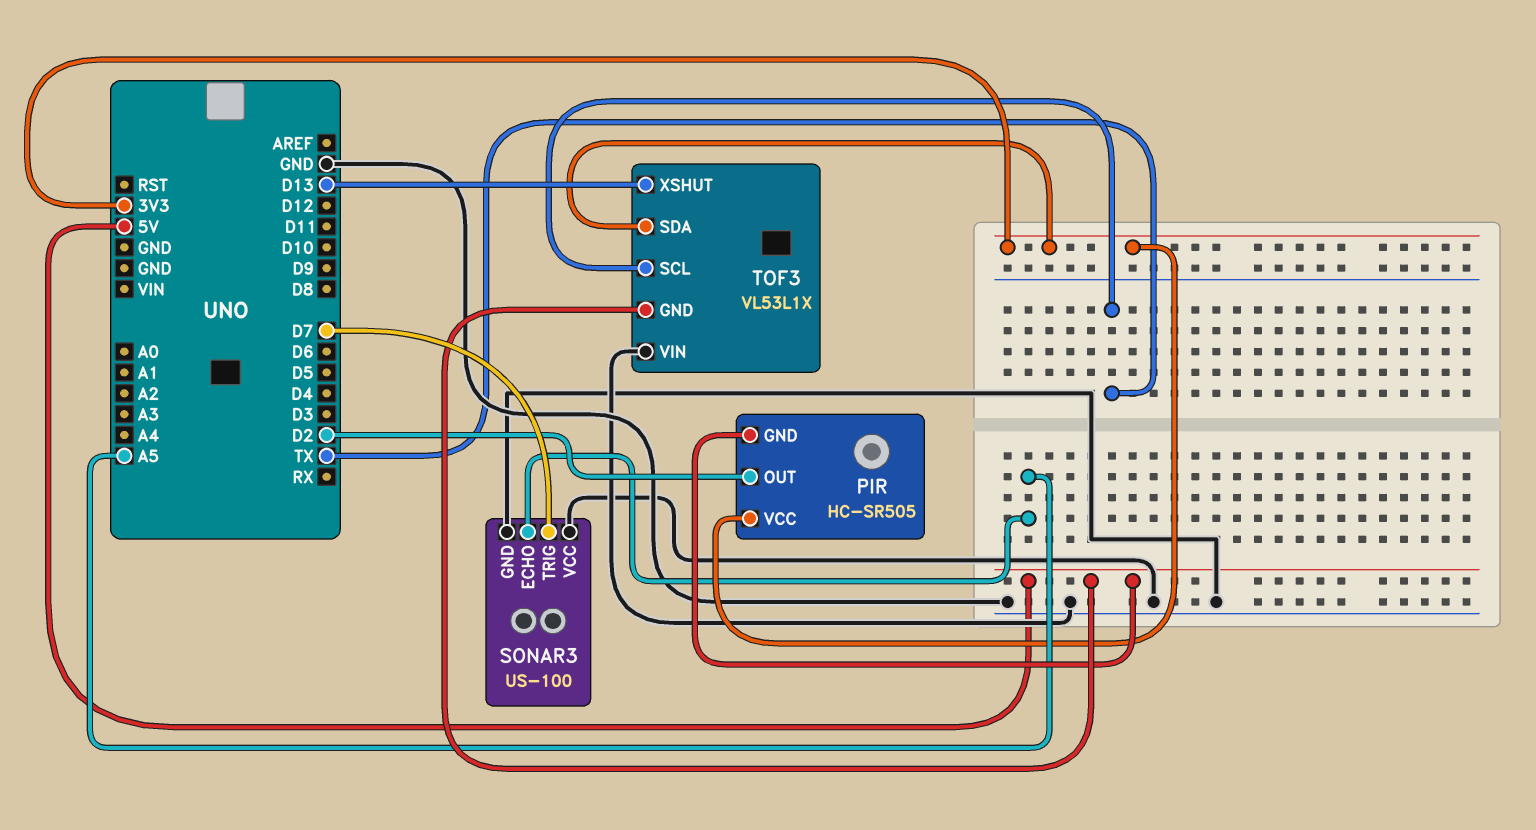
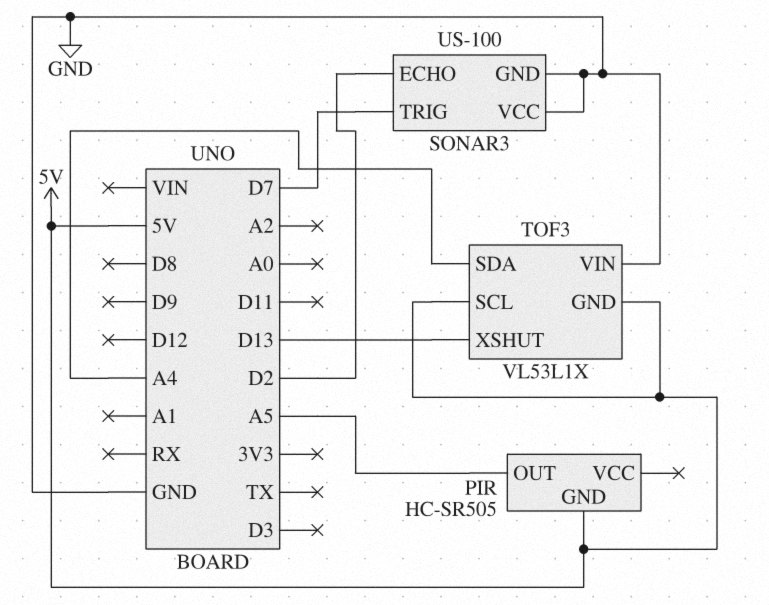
PIR pin OUT: D2 -> A5
PIR pin VCC: 3V3 -> none
SONAR3 pin ECHO: A5 -> D2
TOF3 pin SCL: TX -> 5V
TOF3 pin SDA: 3V3 -> A4

